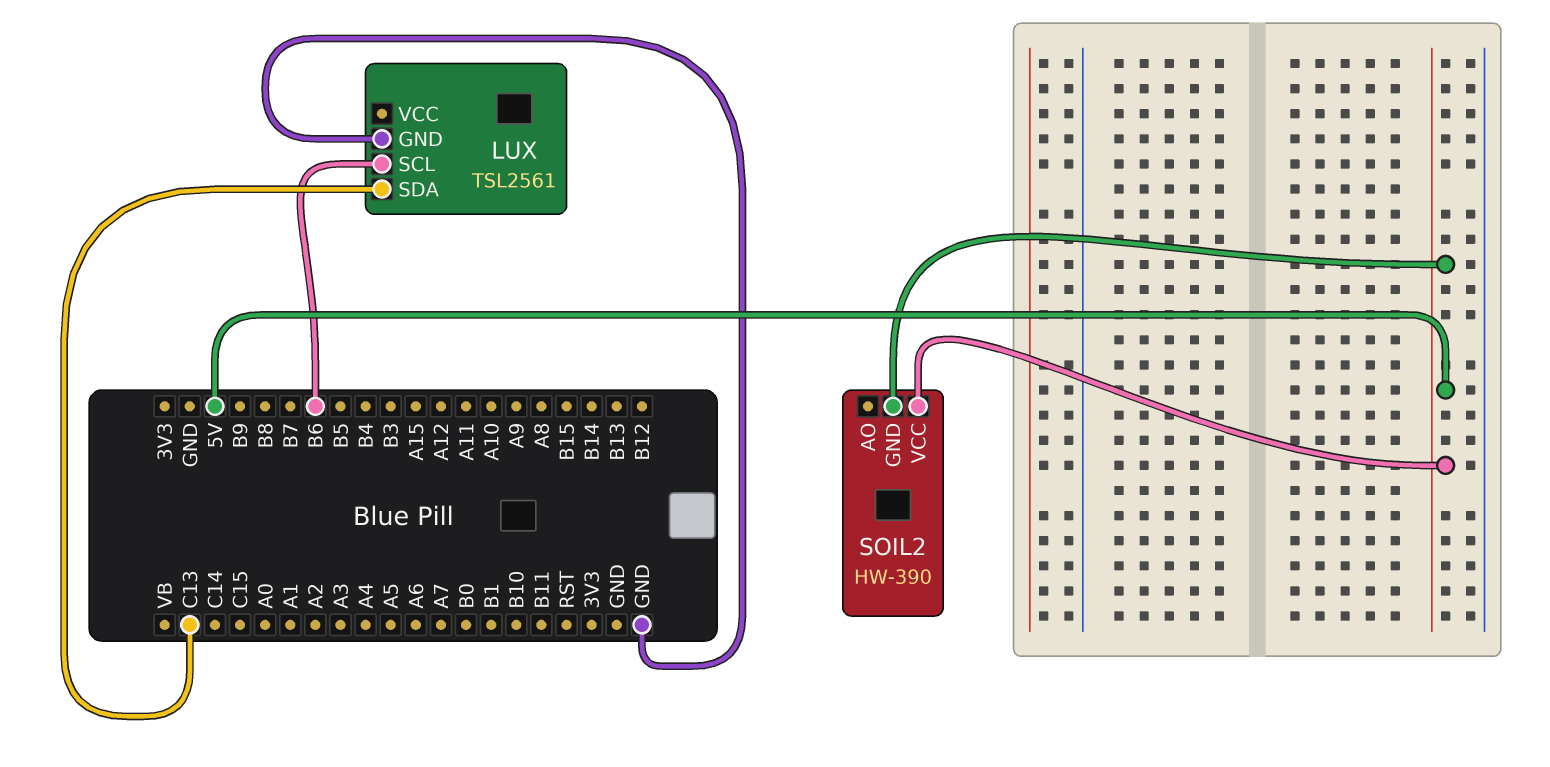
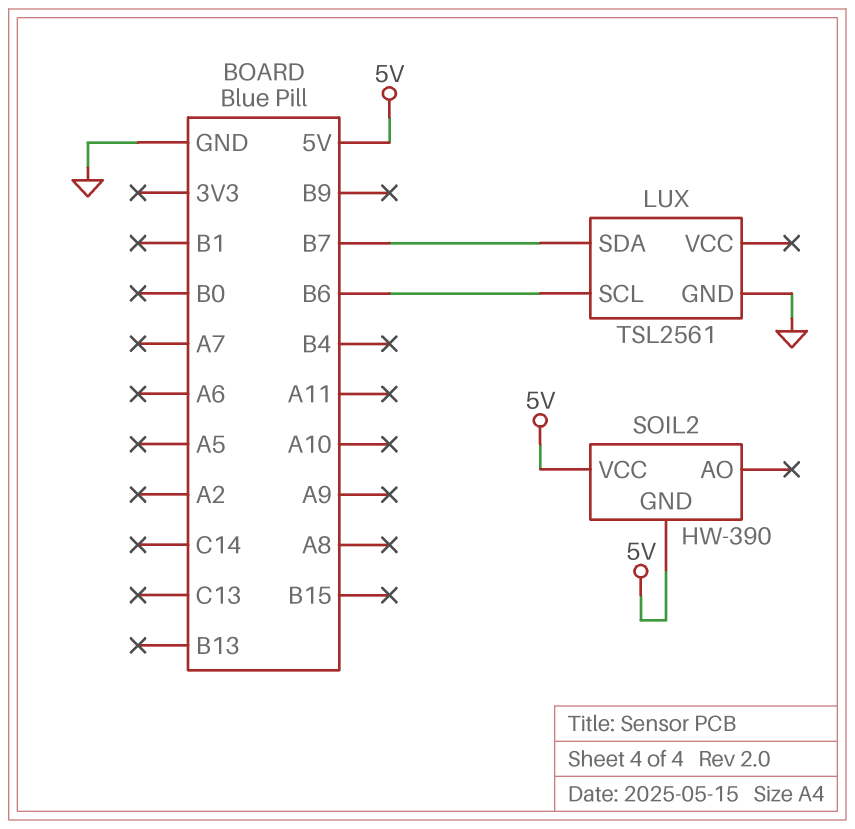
LUX pin SDA: C13 -> B7

